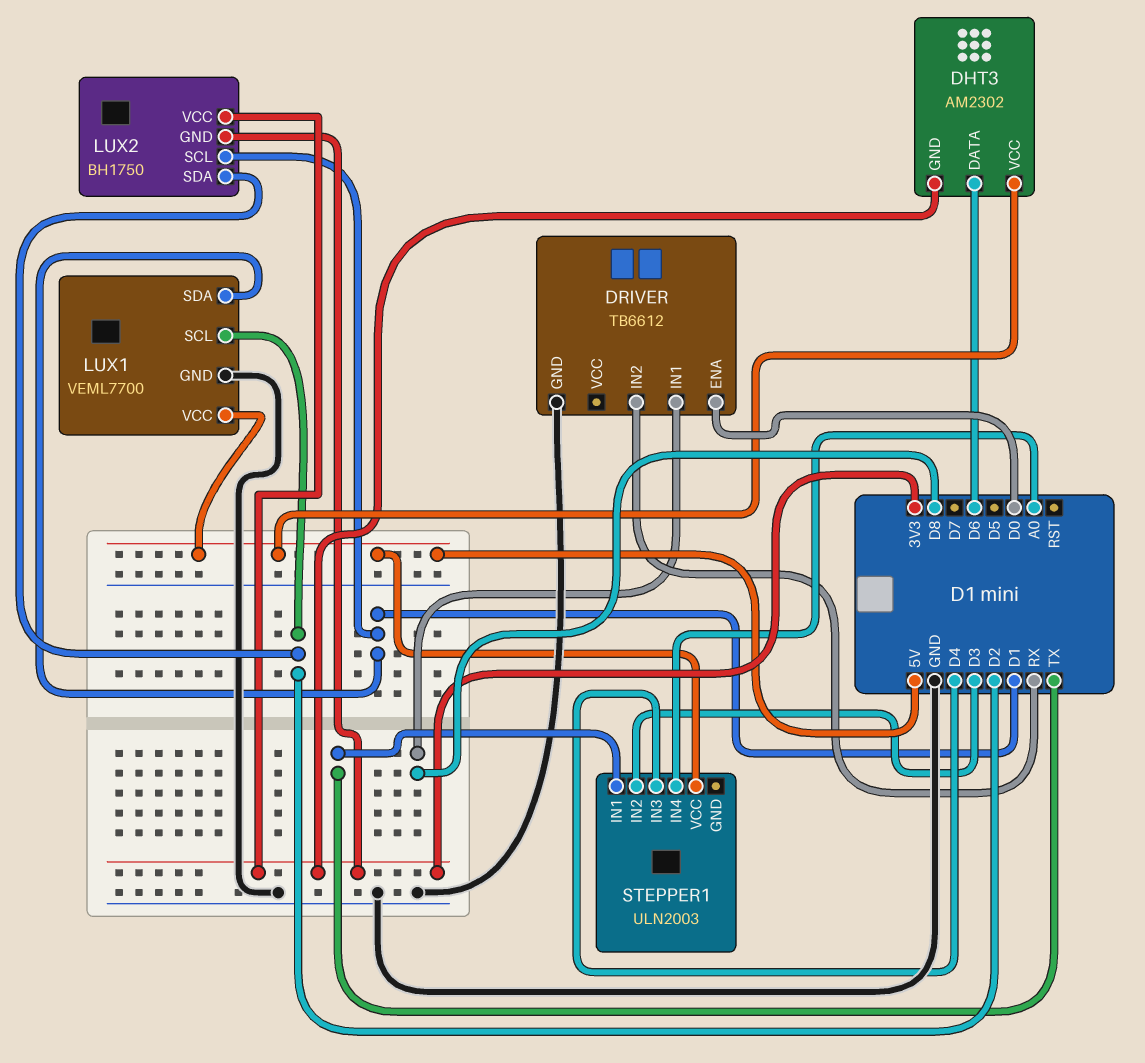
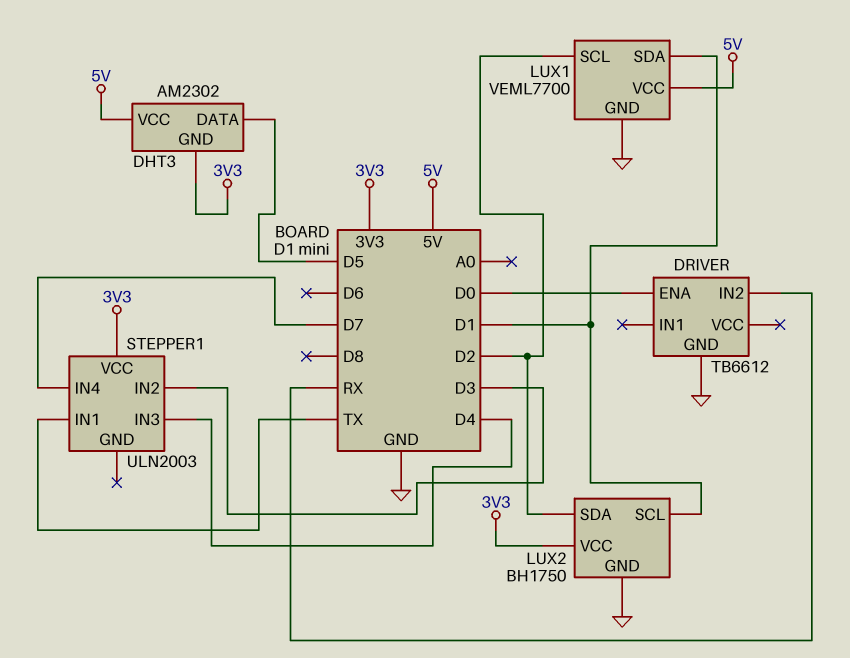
DHT3 pin DATA: D6 -> D5
DRIVER pin IN1: D8 -> none
LUX2 pin GND: 3V3 -> GND
STEPPER1 pin IN4: A0 -> D7
STEPPER1 pin VCC: 5V -> 3V3

